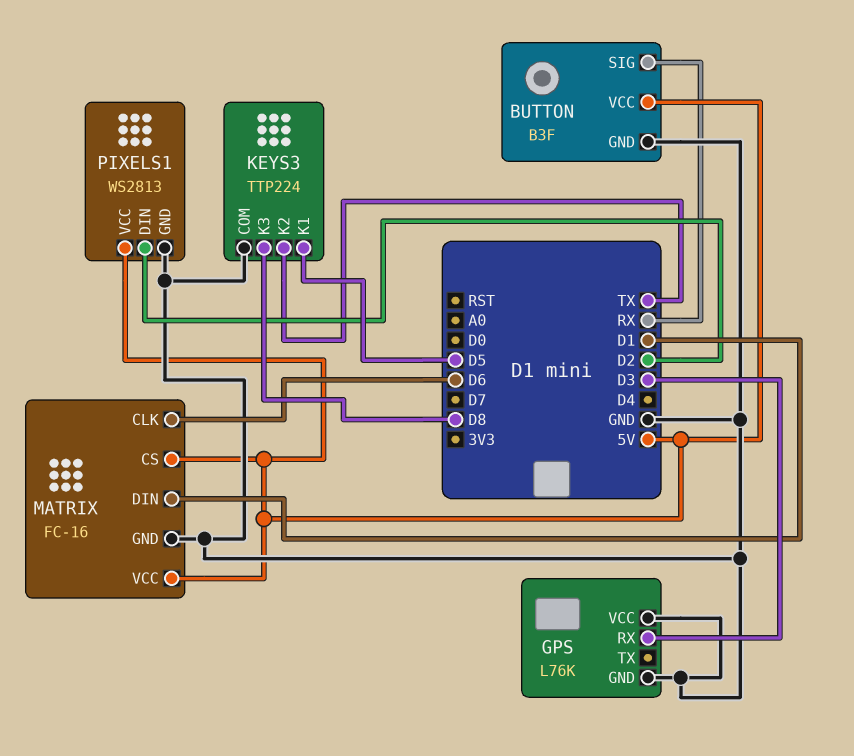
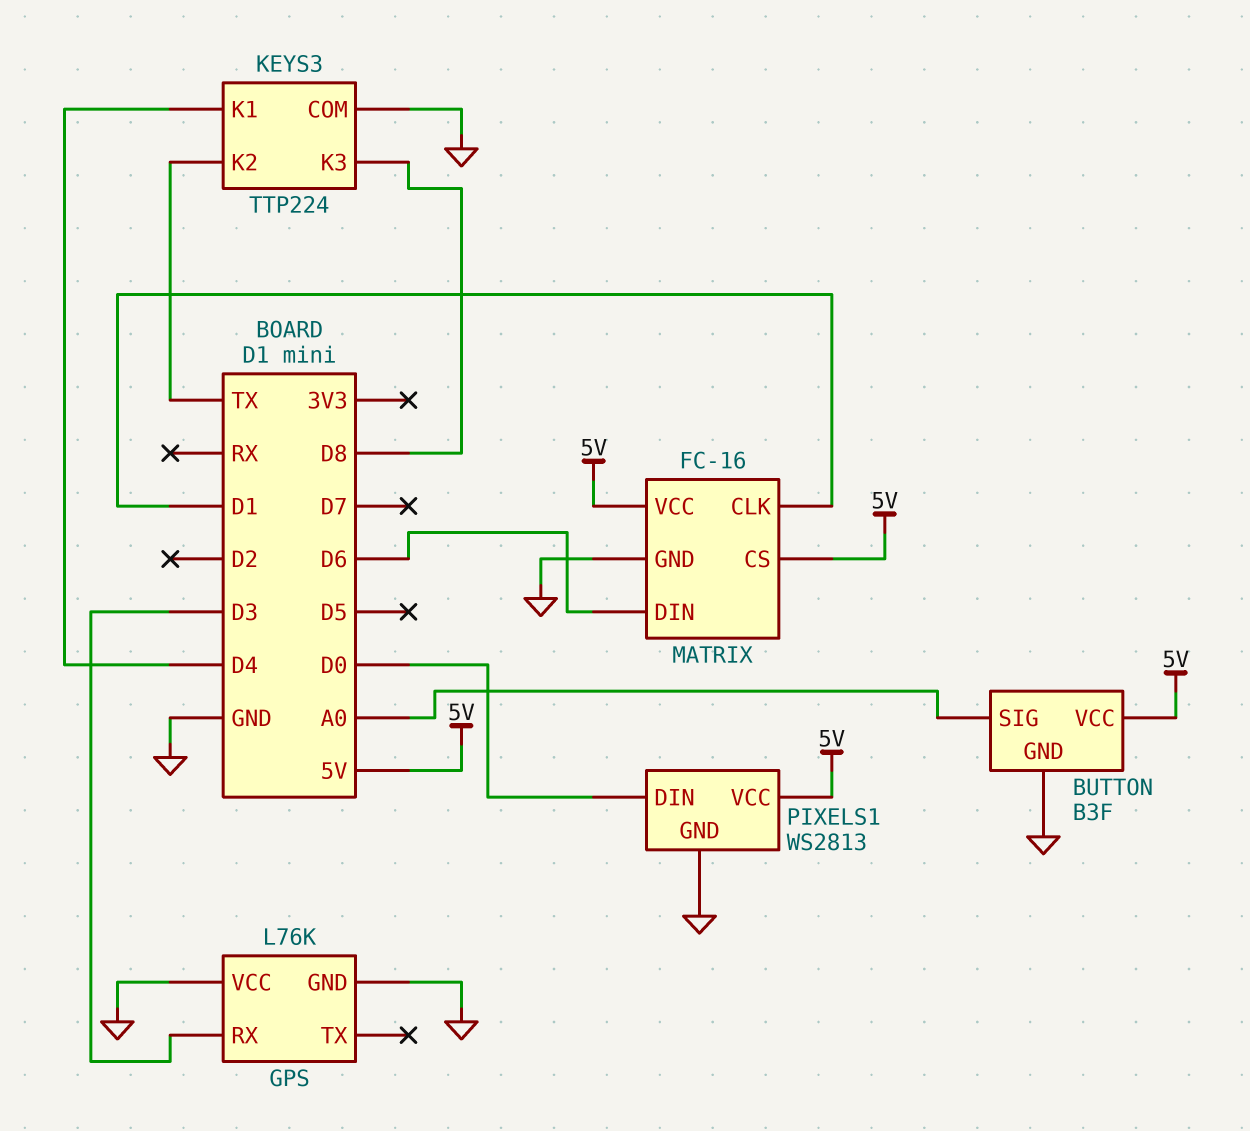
BUTTON pin SIG: RX -> A0
KEYS3 pin K1: D5 -> D4
MATRIX pin CLK: D6 -> D1
MATRIX pin DIN: D1 -> D6
PIXELS1 pin DIN: D2 -> D0

